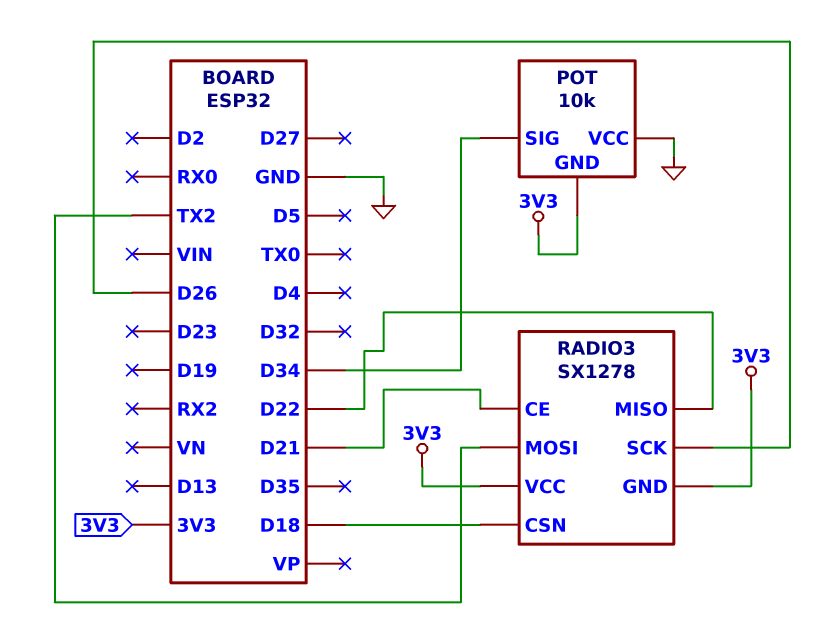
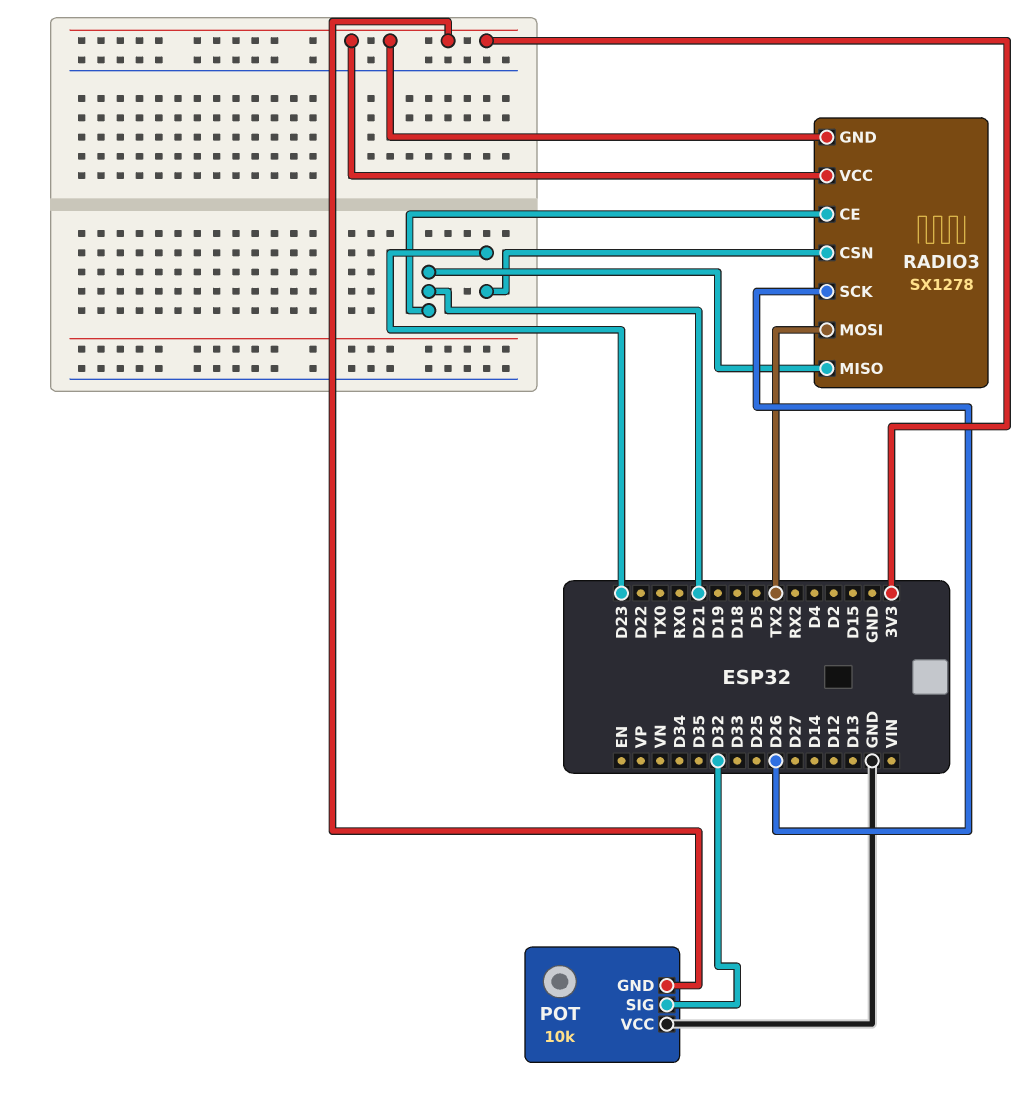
POT pin SIG: D34 -> D32
RADIO3 pin CSN: D18 -> D23
RADIO3 pin MISO: D22 -> D21

